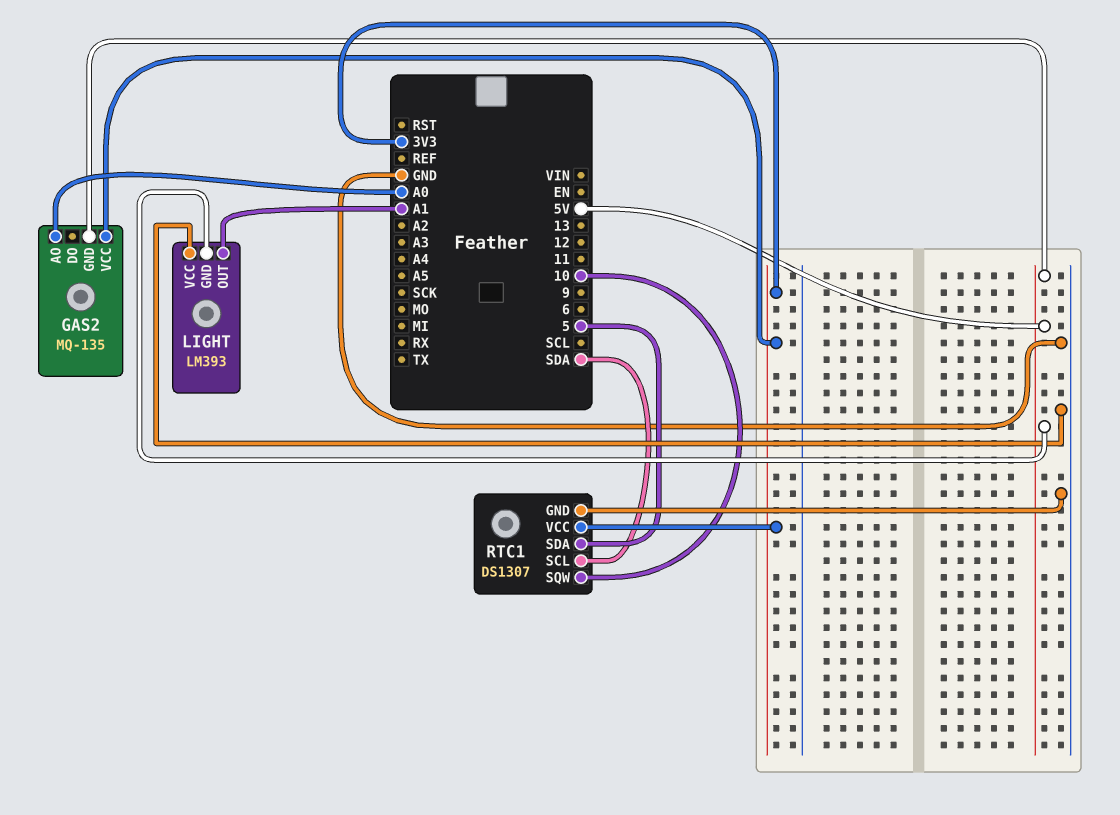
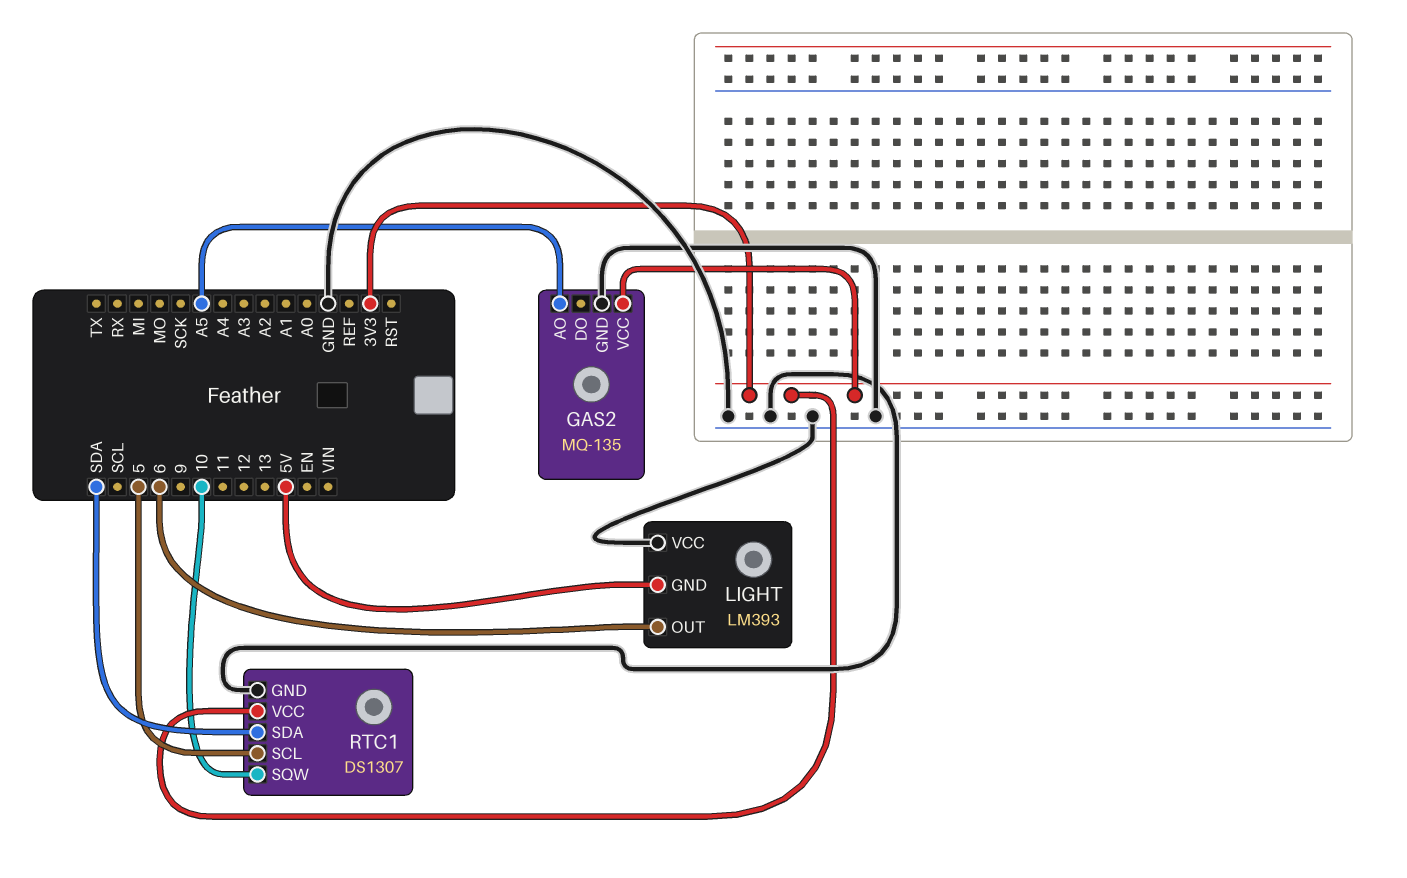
GAS2 pin AO: A0 -> A5
GAS2 pin GND: 5V -> GND
LIGHT pin OUT: A1 -> 6
RTC1 pin SCL: SDA -> 5
RTC1 pin SDA: 5 -> SDA

